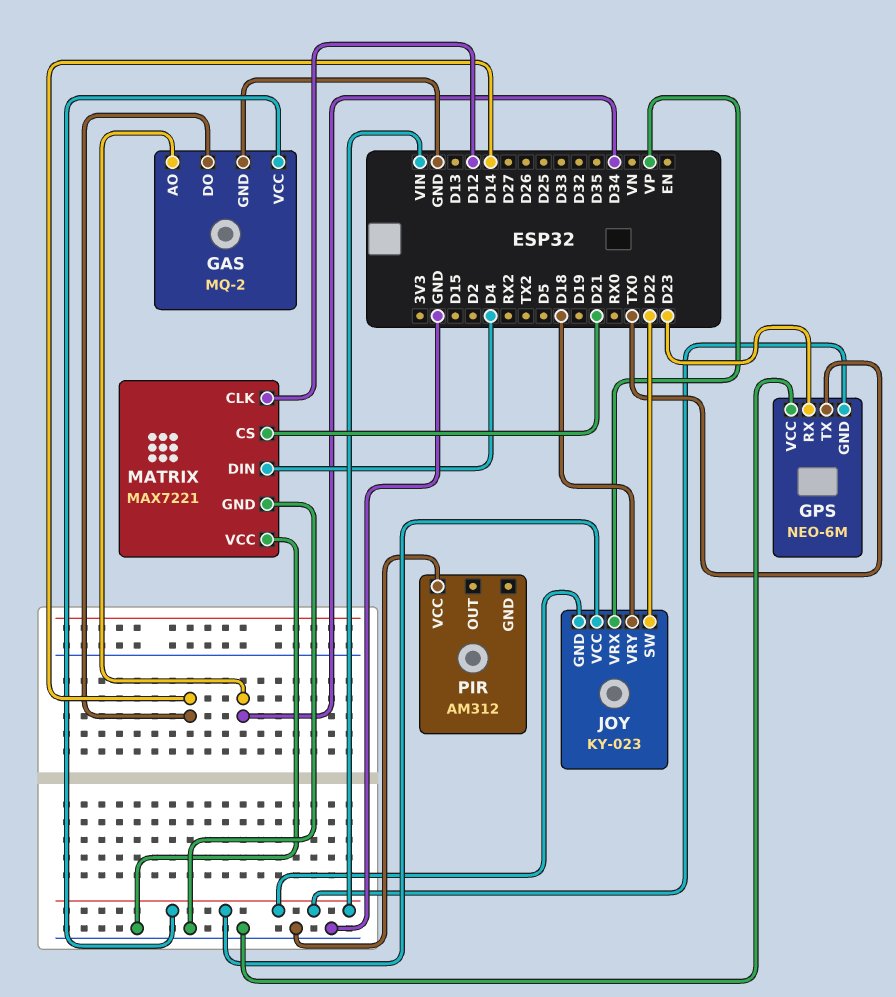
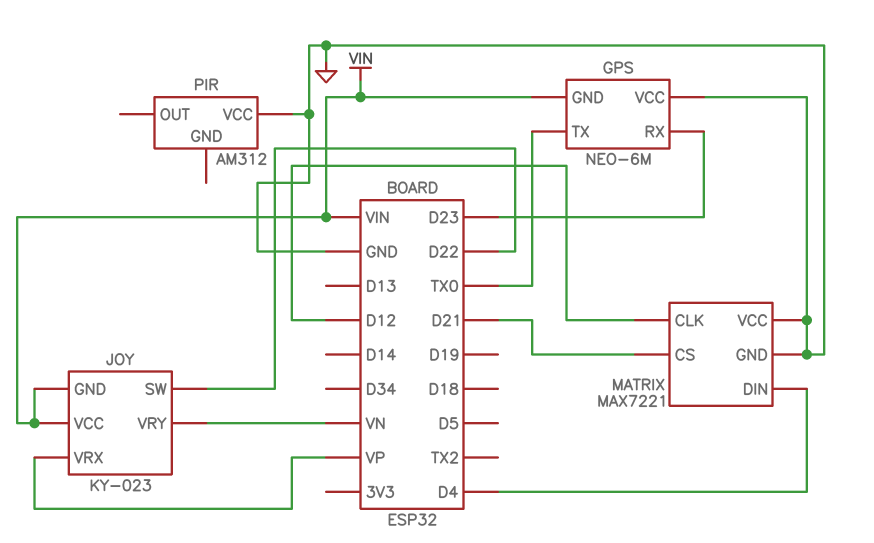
GAS: MQ-2 -> none
GAS pin AO: D34 -> none
GAS pin DO: D14 -> none
GAS pin GND: GND -> none
GAS pin VCC: VIN -> none
JOY pin VRY: D18 -> VN

